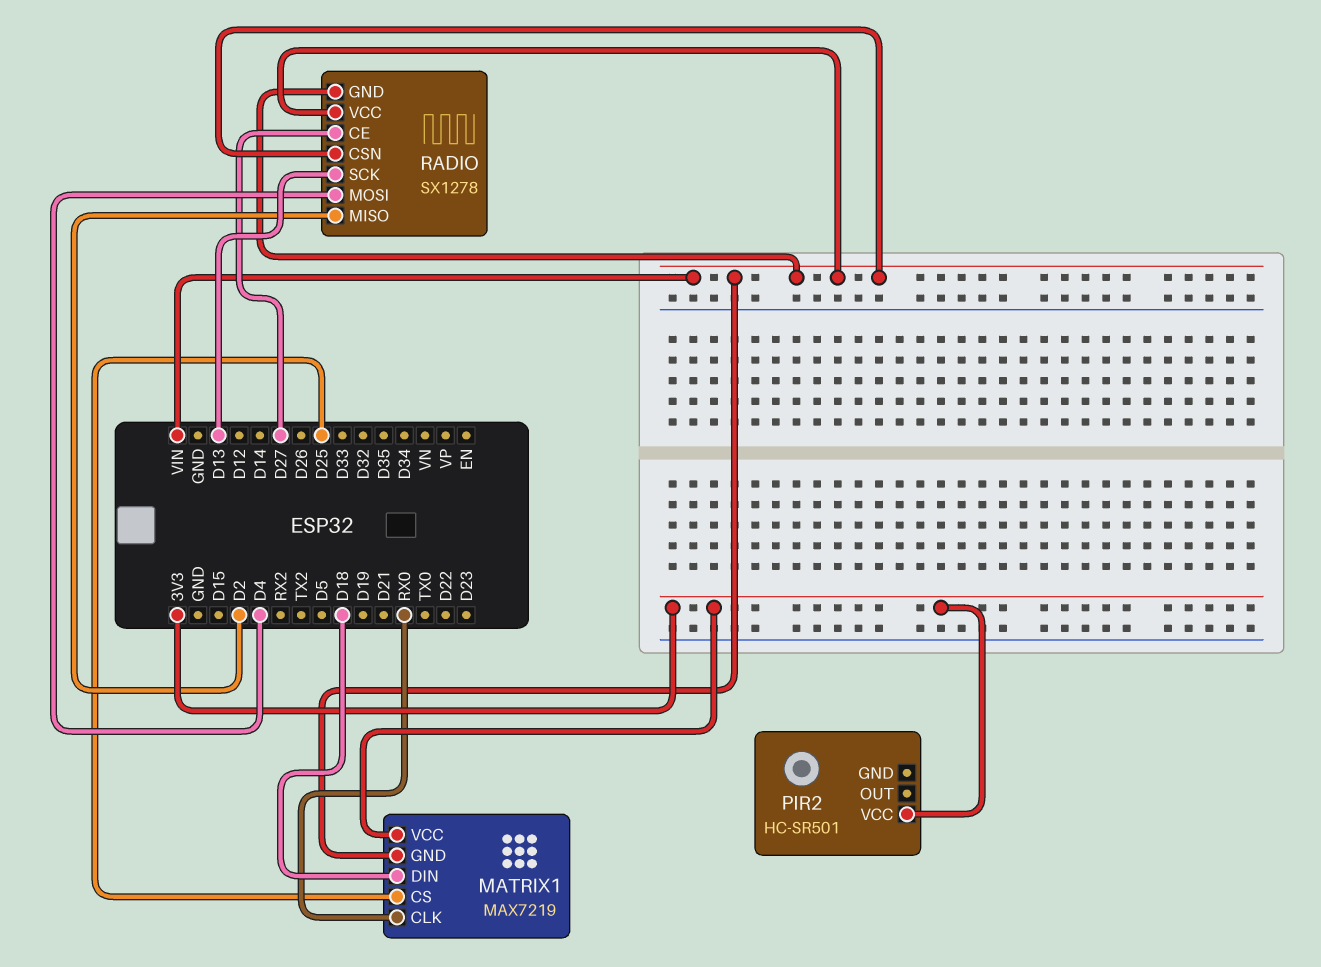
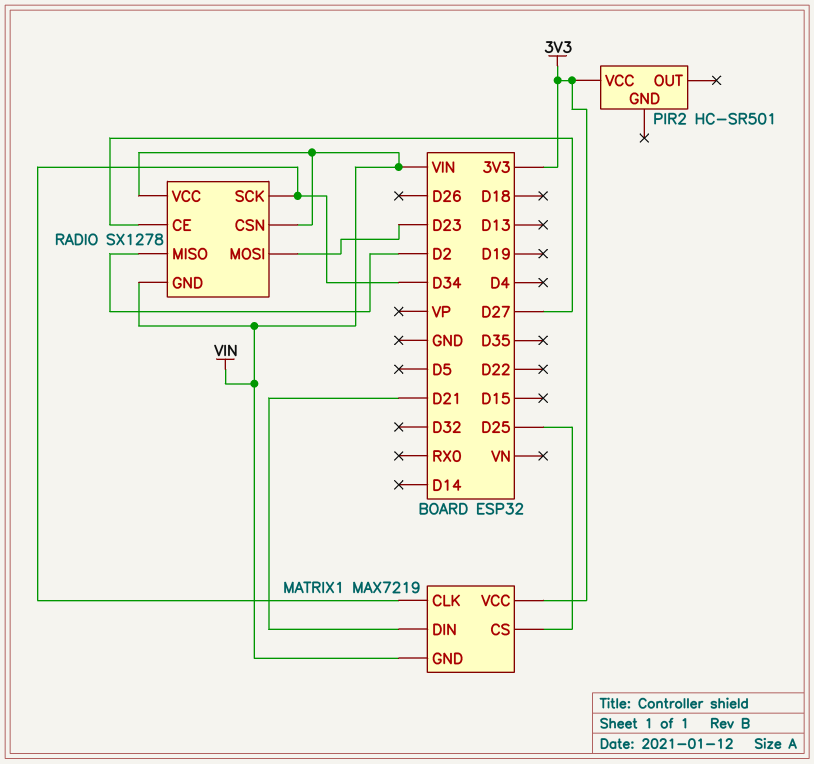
MATRIX1 pin CLK: RX0 -> D34
MATRIX1 pin DIN: D18 -> D21
RADIO pin MOSI: D4 -> D23
RADIO pin SCK: D13 -> D34

